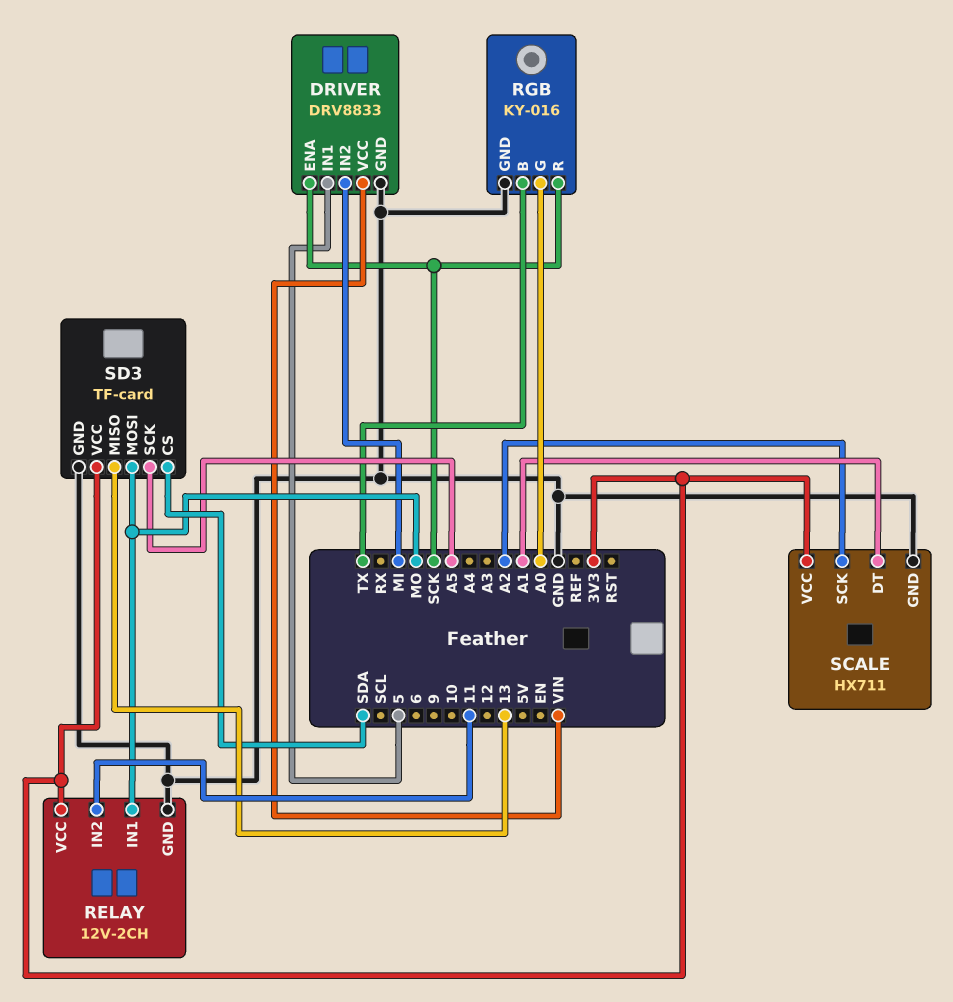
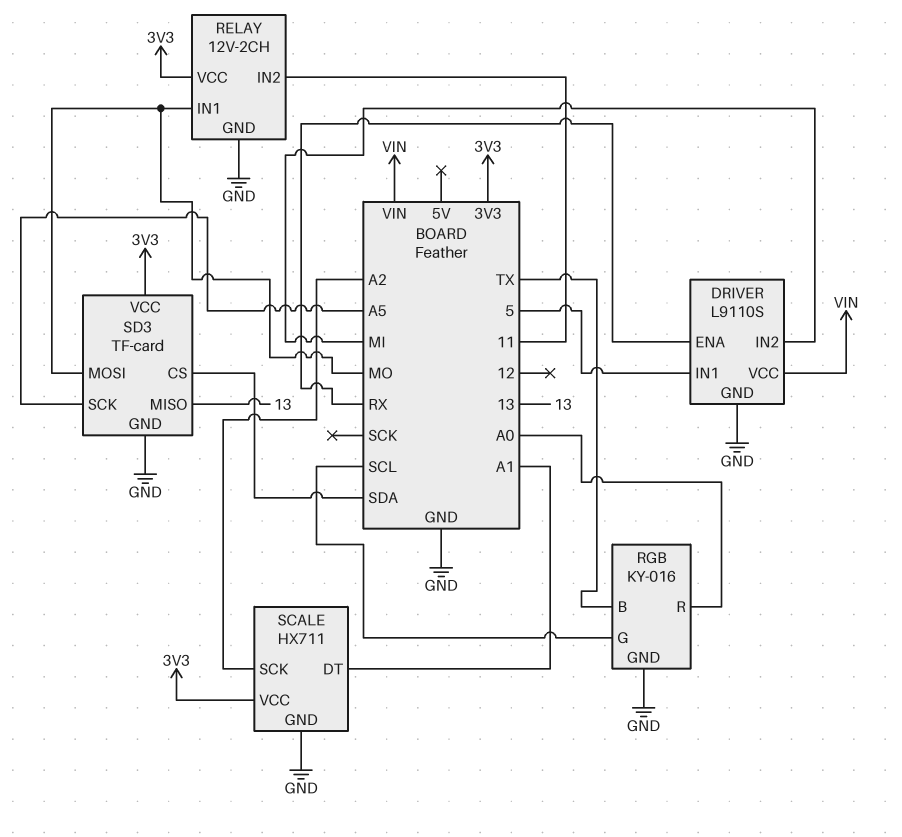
DRIVER: DRV8833 -> L9110S
DRIVER pin ENA: SCK -> RX
RGB pin G: A0 -> SCL
RGB pin R: SCK -> A0

